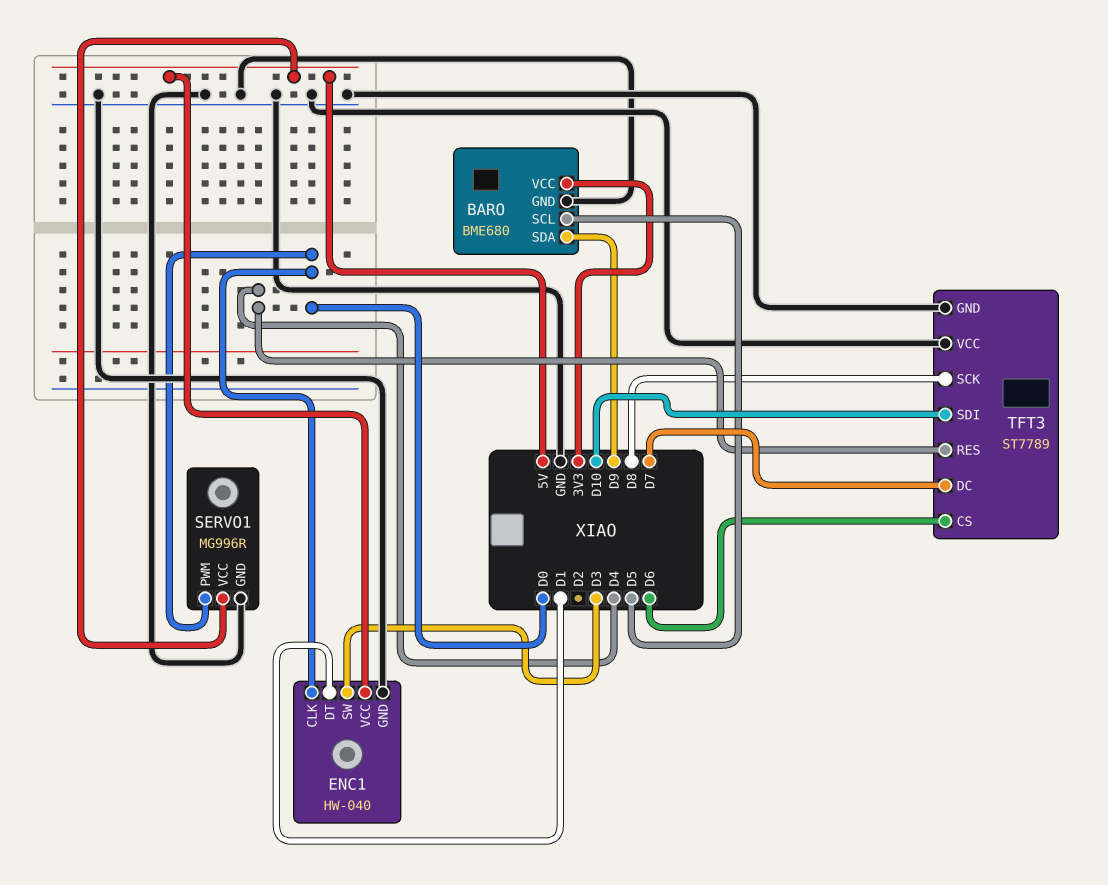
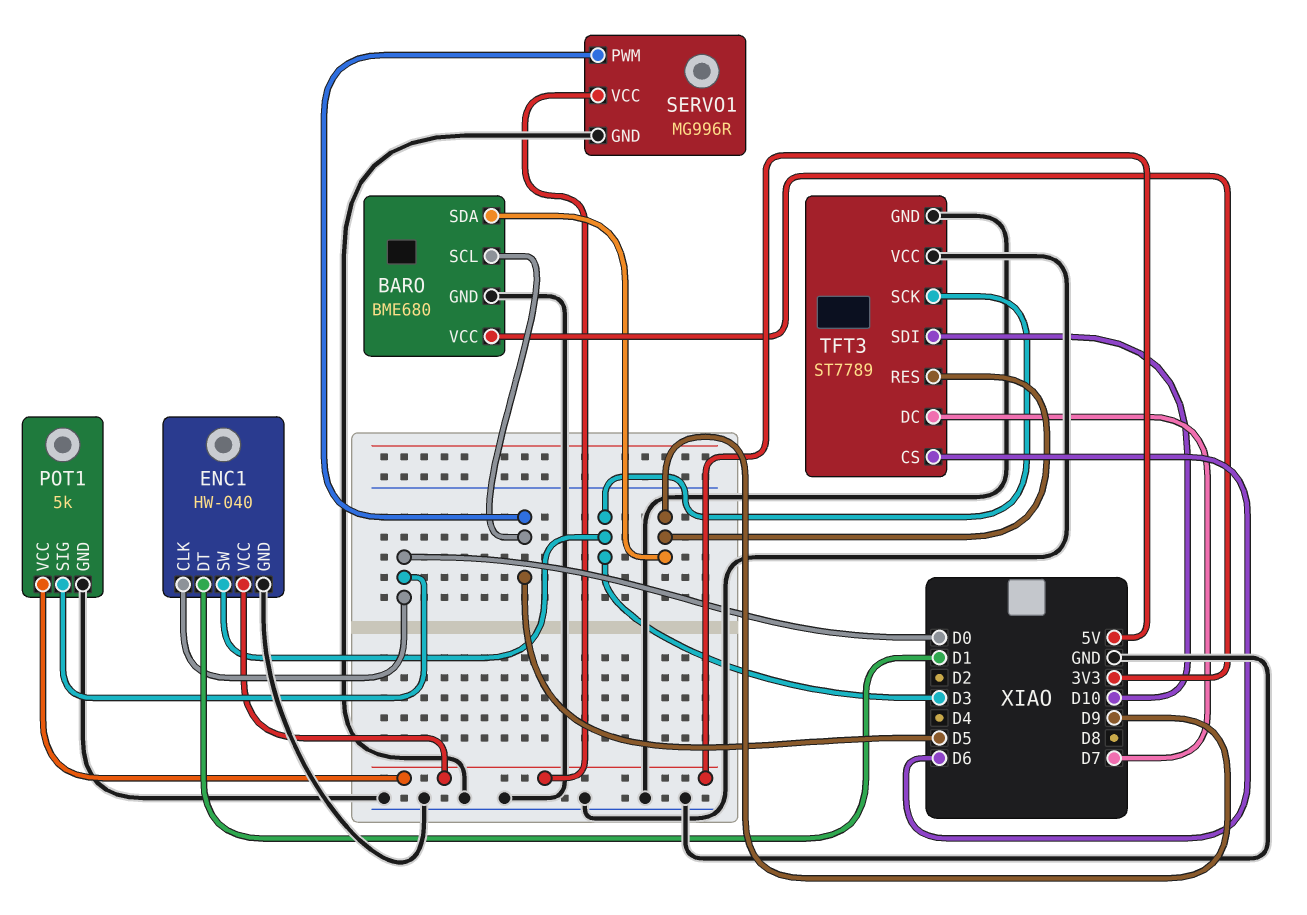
POT1: none -> 5k
POT1 pin GND: none -> GND
POT1 pin SIG: none -> D0
POT1 pin VCC: none -> 5V
SERVO1 pin PWM: D0 -> D5
TFT3 pin RES: D4 -> D9
TFT3 pin SCK: D8 -> D3

